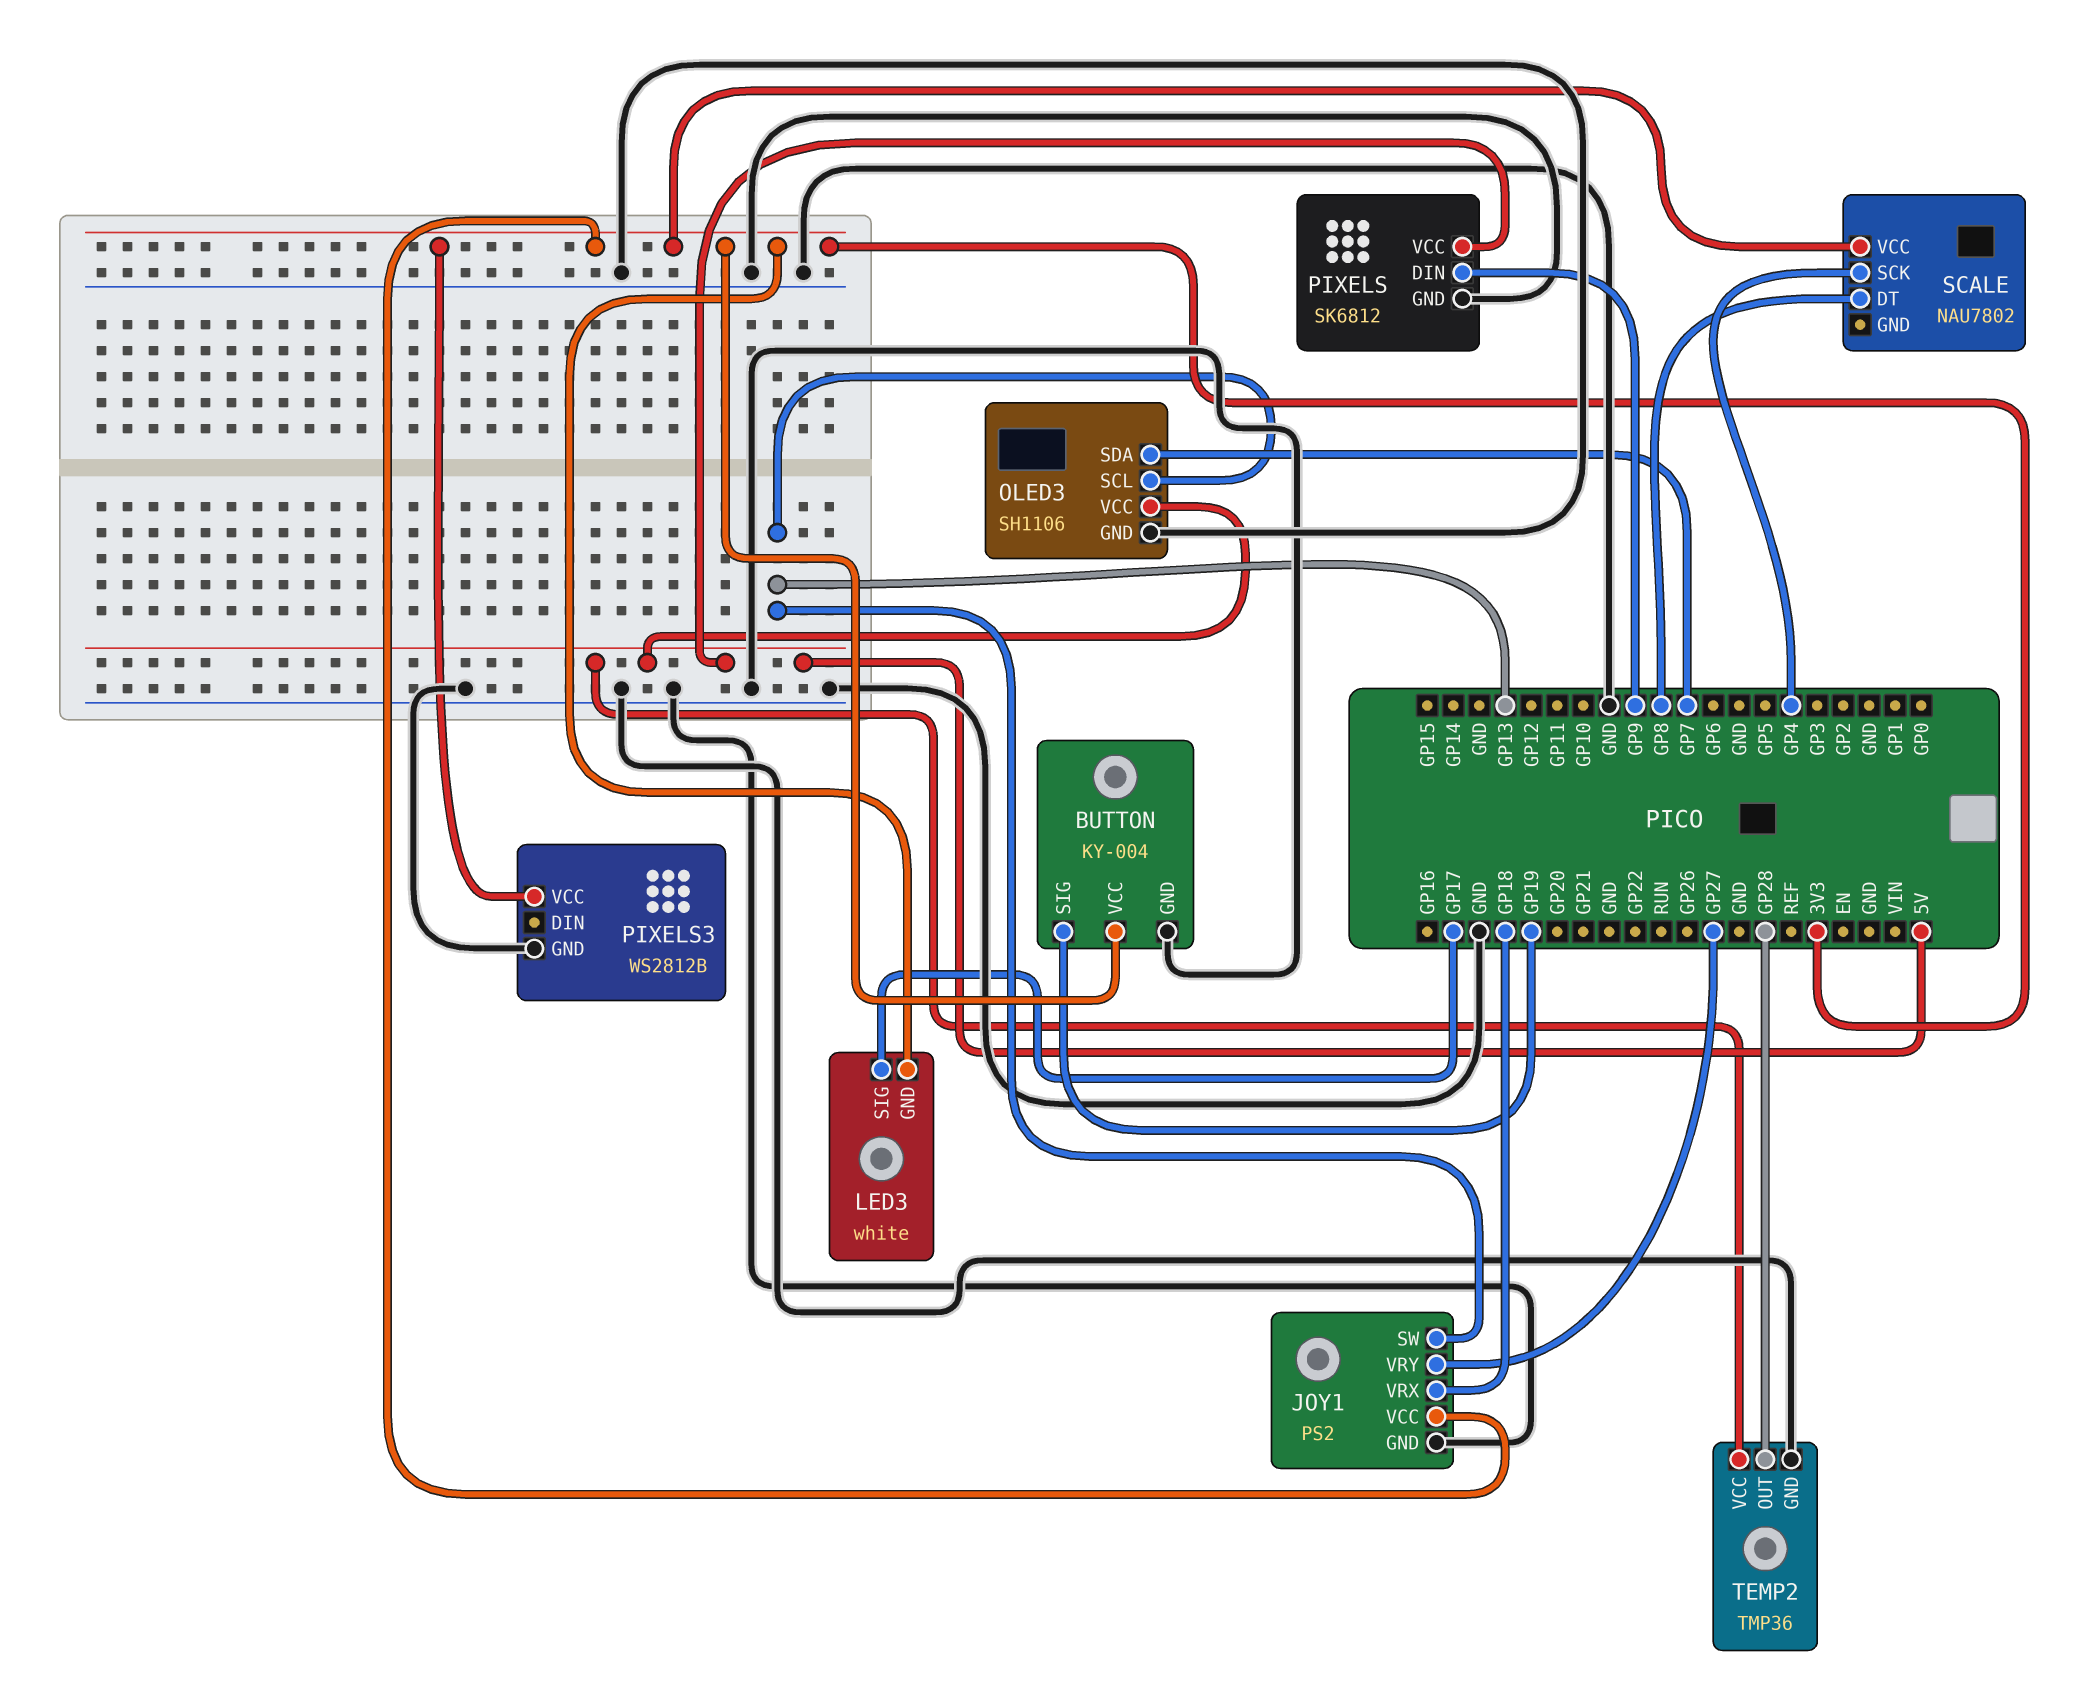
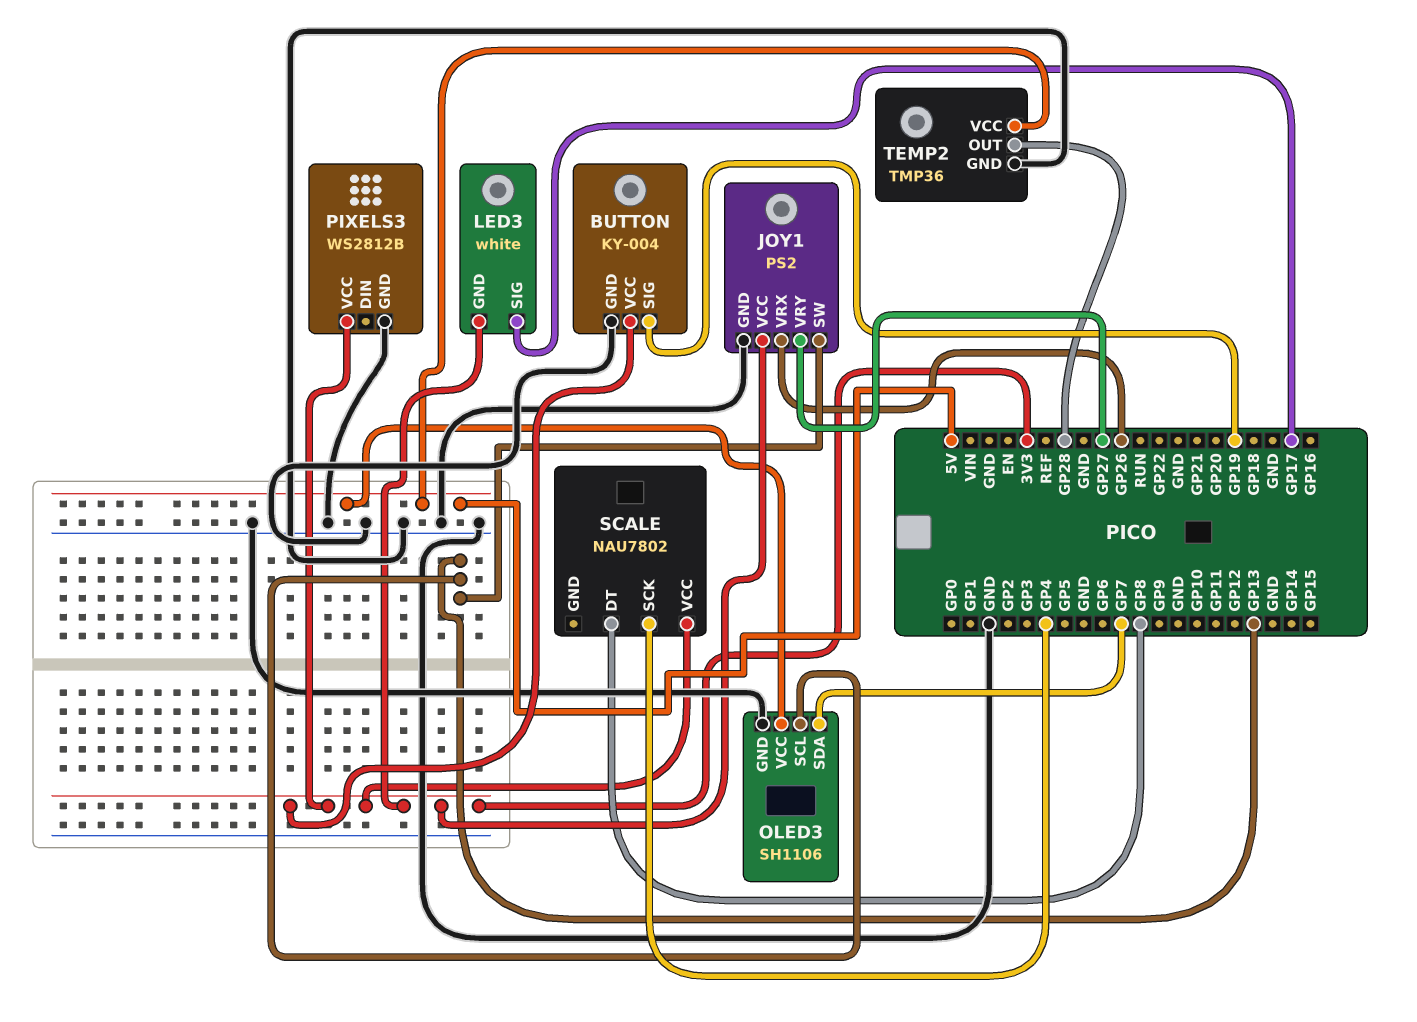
JOY1 pin VRX: GP18 -> GP26
PIXELS: SK6812 -> none
PIXELS pin DIN: GP9 -> none
PIXELS pin GND: GND -> none
PIXELS pin VCC: 5V -> none

